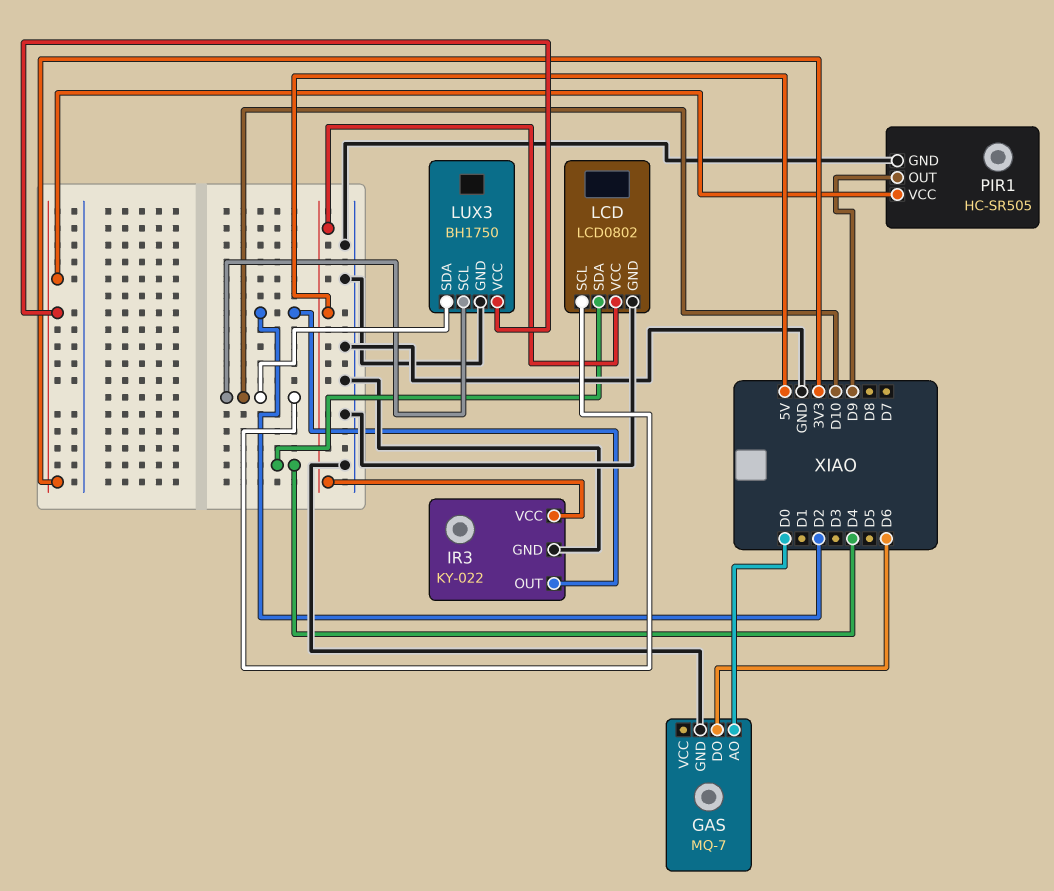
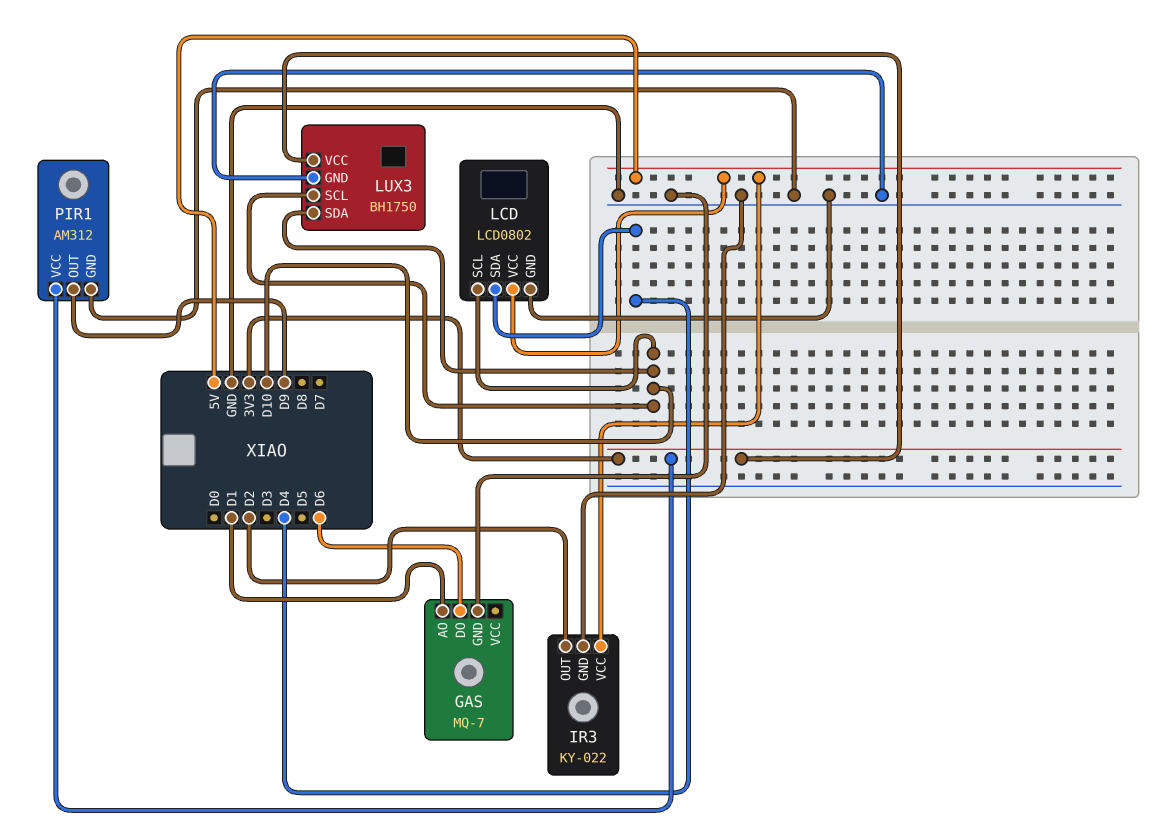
GAS pin AO: D0 -> D1
PIR1: HC-SR505 -> AM312

